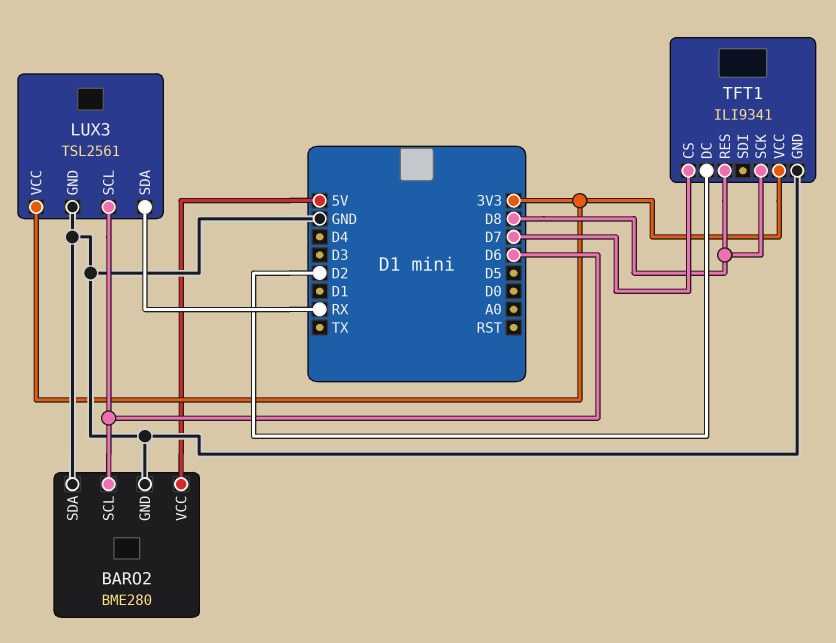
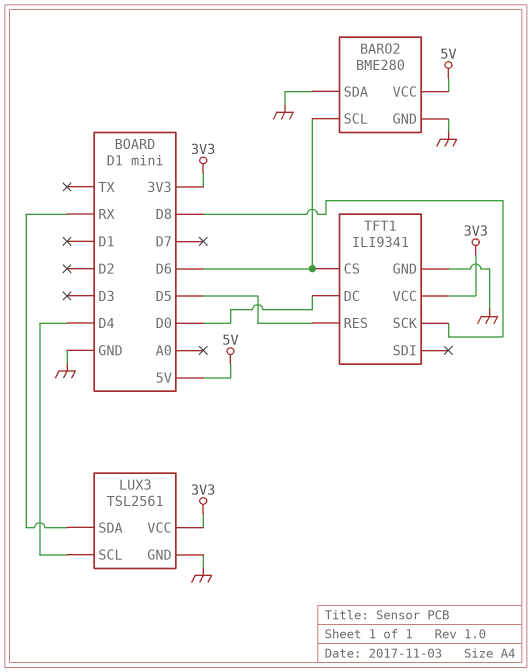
LUX3 pin SCL: D6 -> D4
TFT1 pin CS: D7 -> D6
TFT1 pin DC: D2 -> D0
TFT1 pin RES: D8 -> D5

